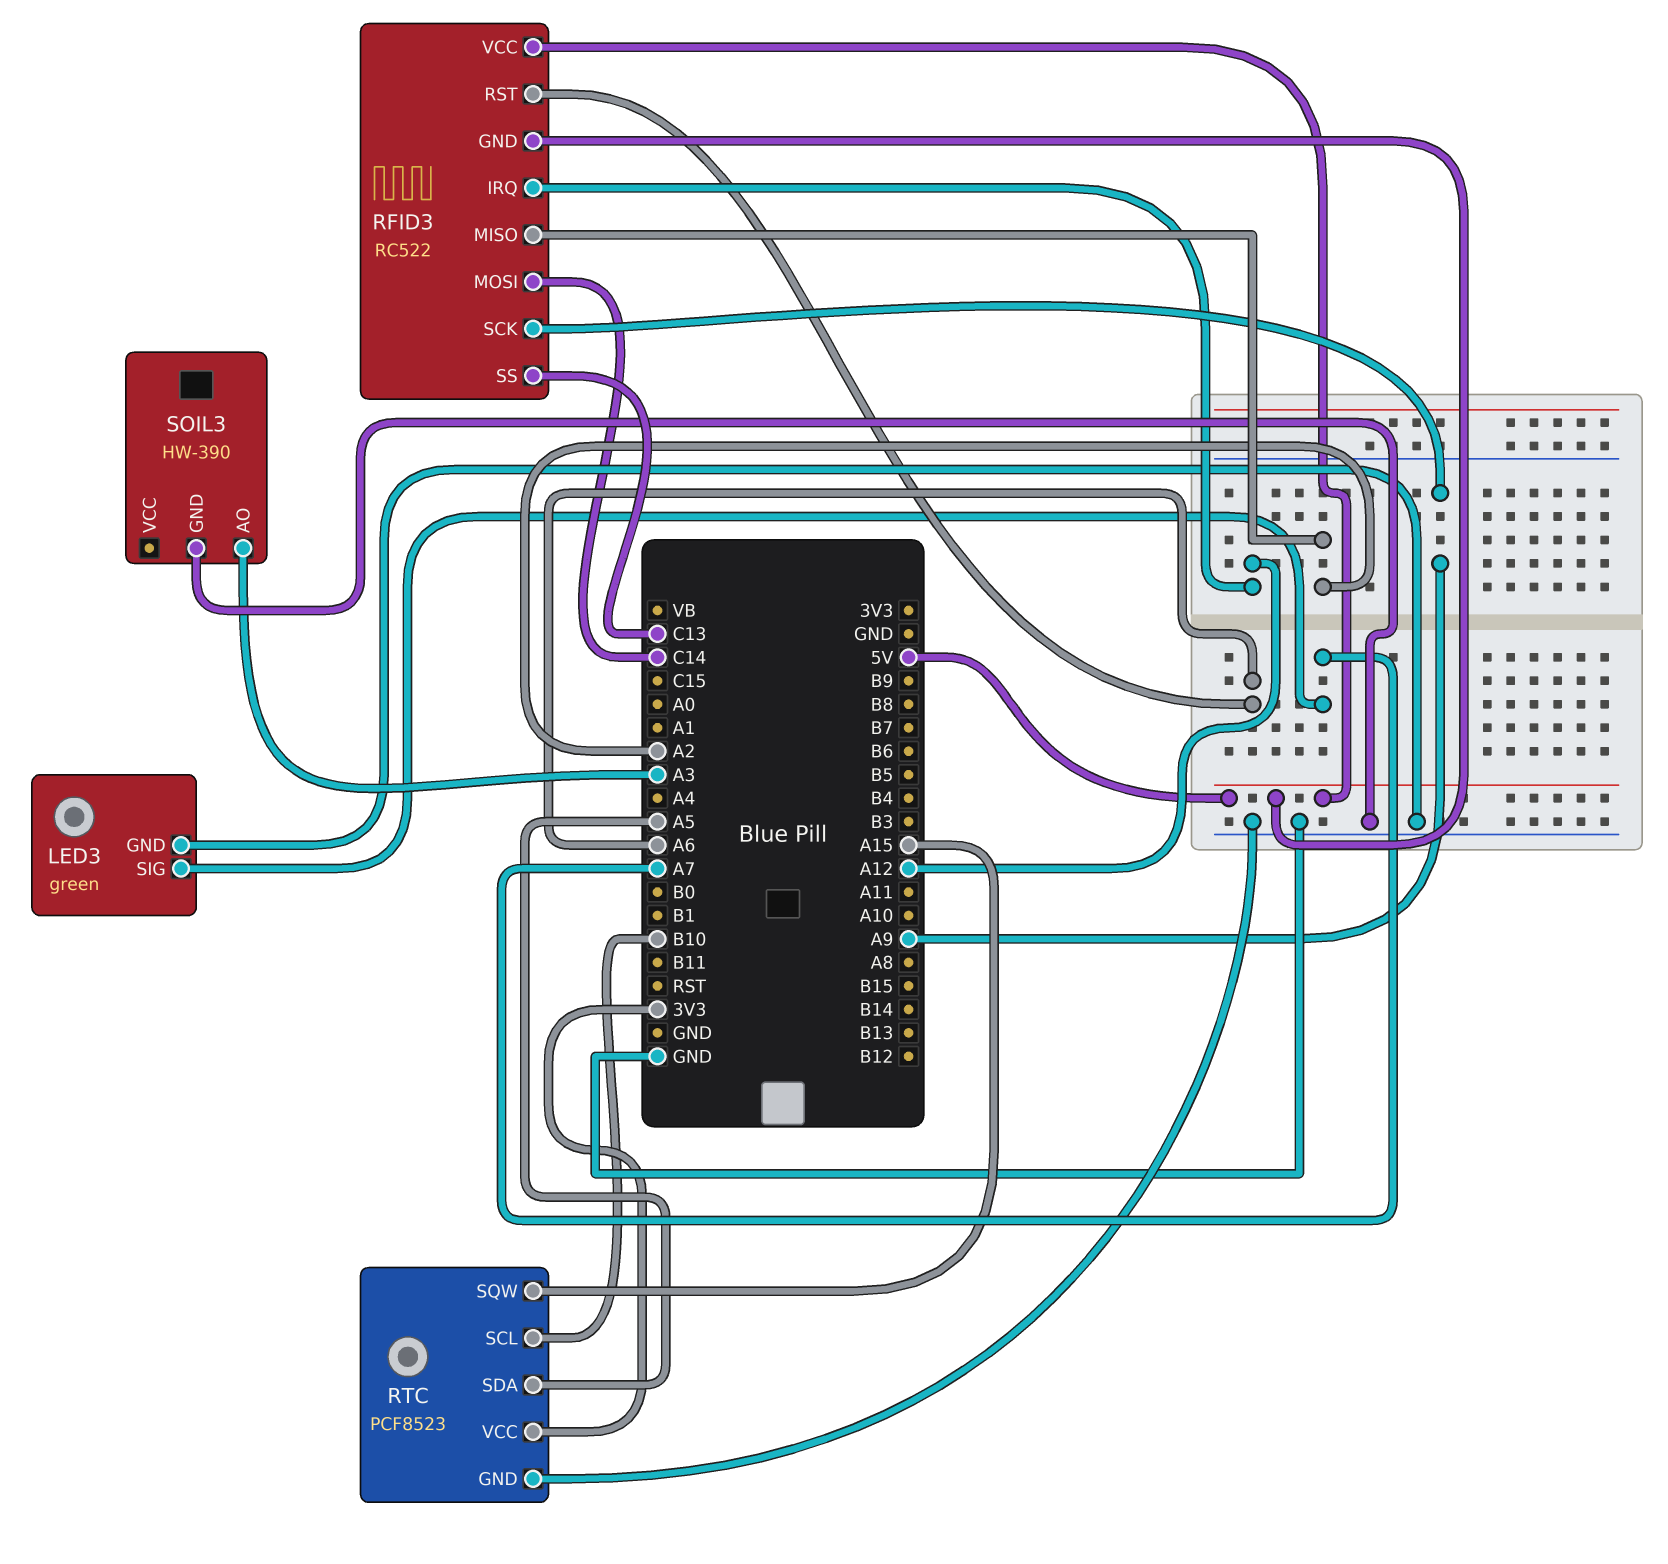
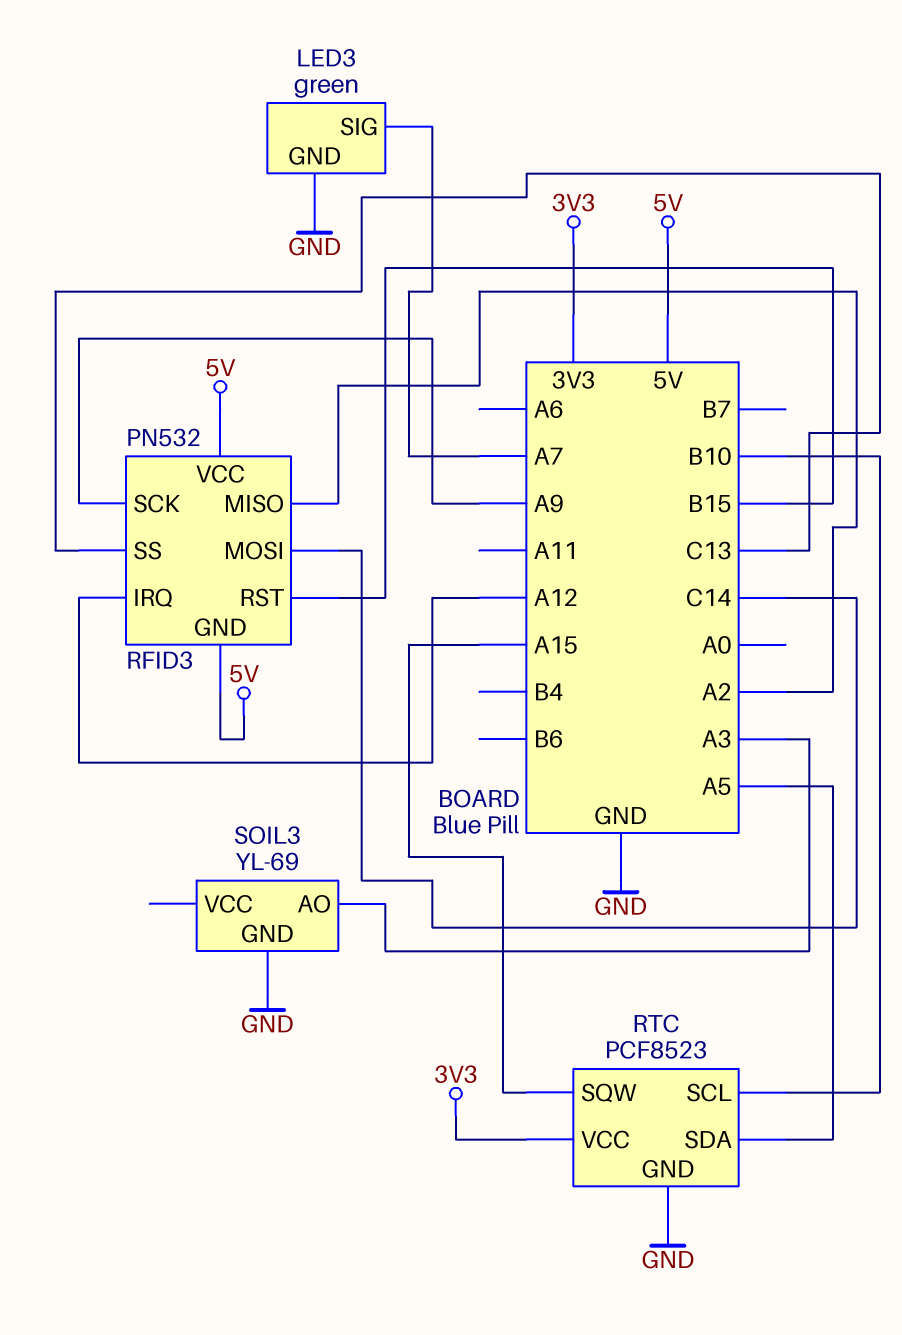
RFID3: RC522 -> PN532
RFID3 pin RST: A6 -> B15
SOIL3: HW-390 -> YL-69

